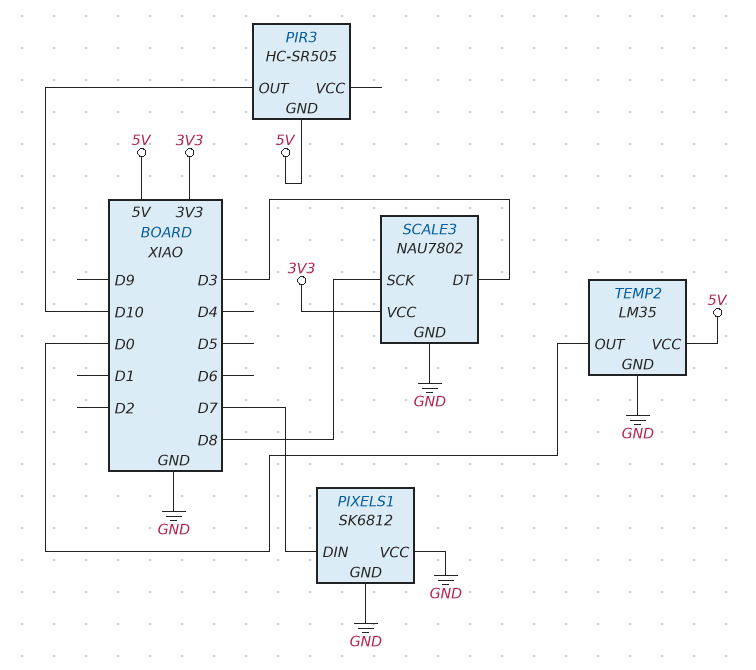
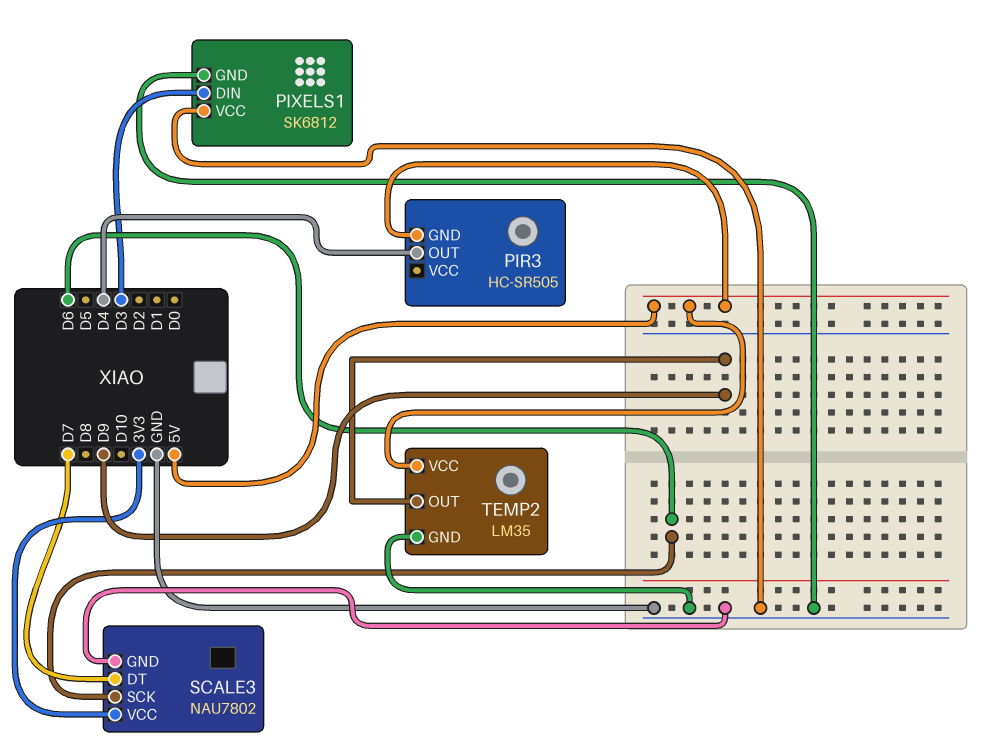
PIR3 pin OUT: D10 -> D4
PIXELS1 pin DIN: D7 -> D3
SCALE3 pin DT: D3 -> D7
SCALE3 pin SCK: D8 -> D6
TEMP2 pin OUT: D0 -> D9

